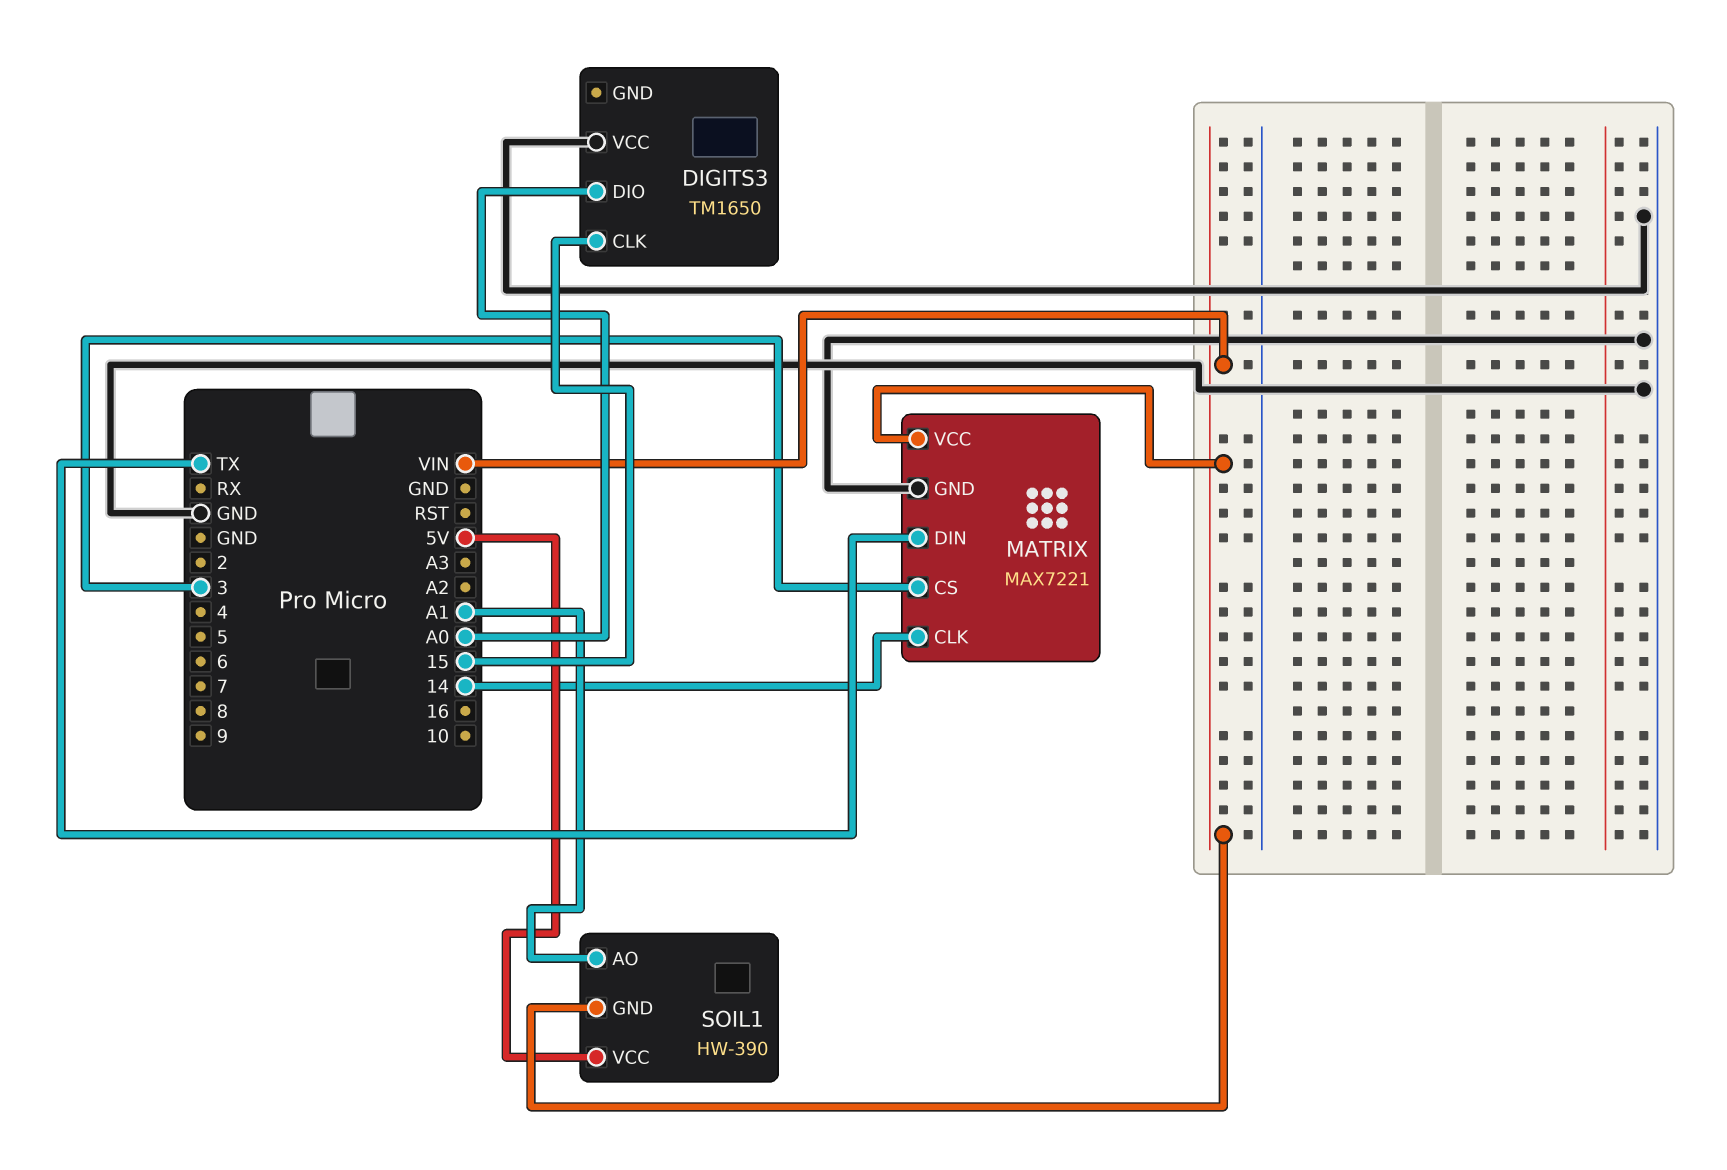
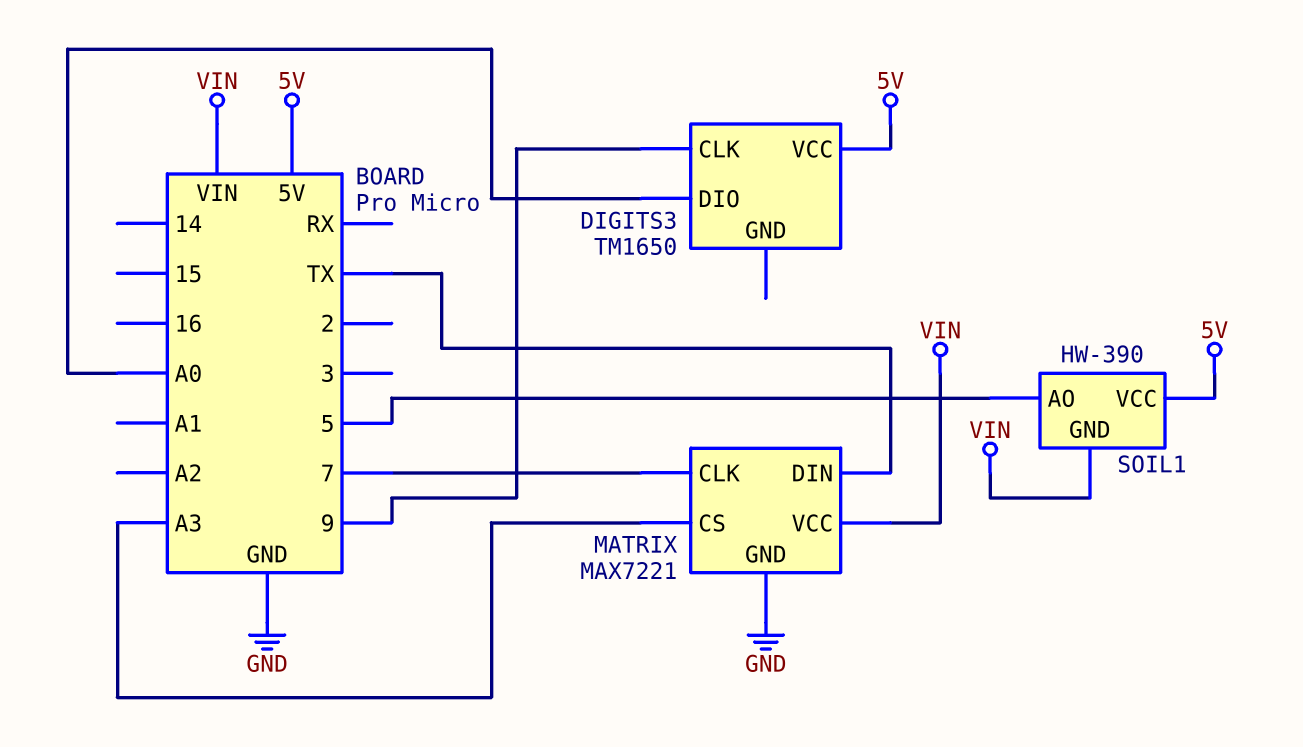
DIGITS3 pin CLK: 15 -> 9
DIGITS3 pin VCC: GND -> 5V
MATRIX pin CLK: 14 -> 7
MATRIX pin CS: 3 -> A3
SOIL1 pin AO: A1 -> 5

